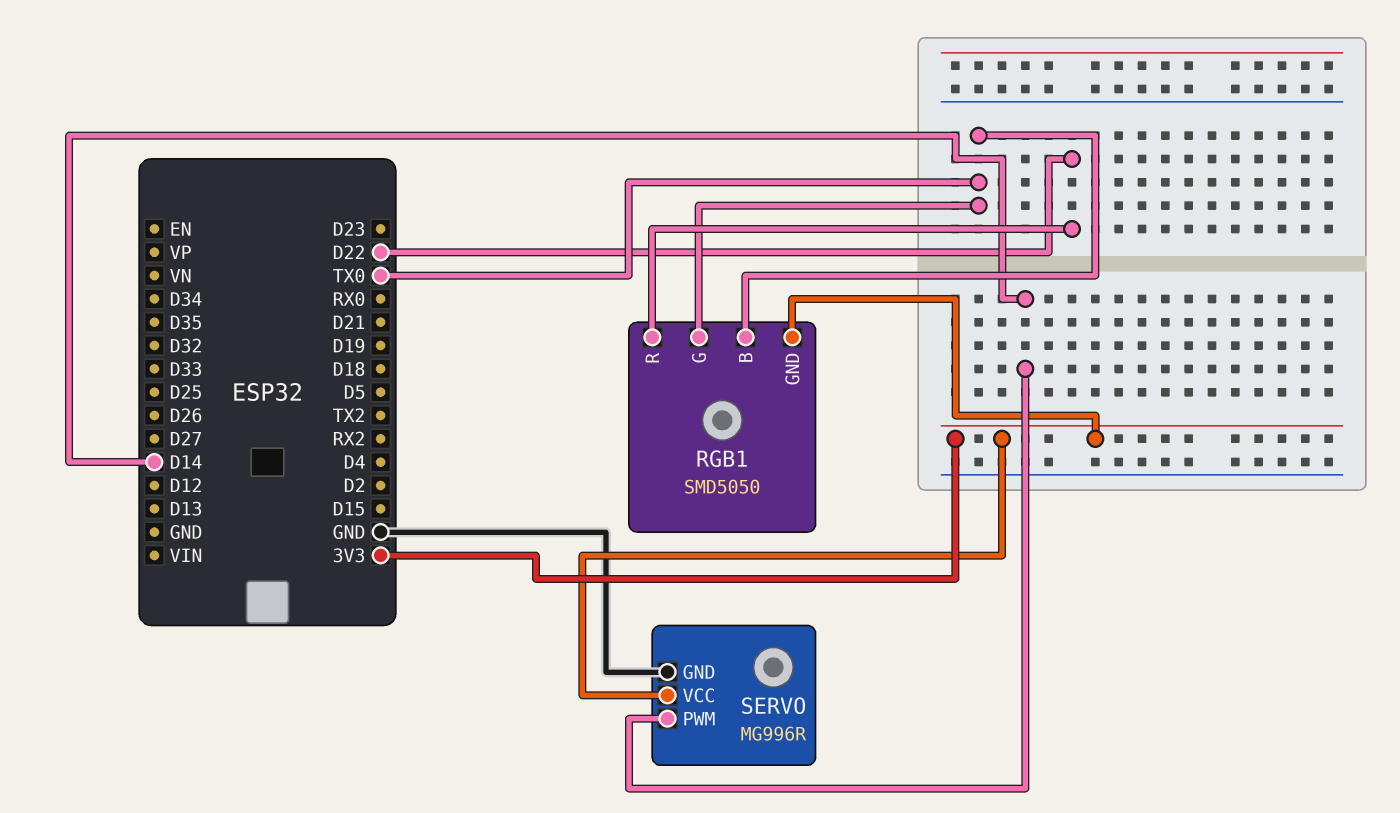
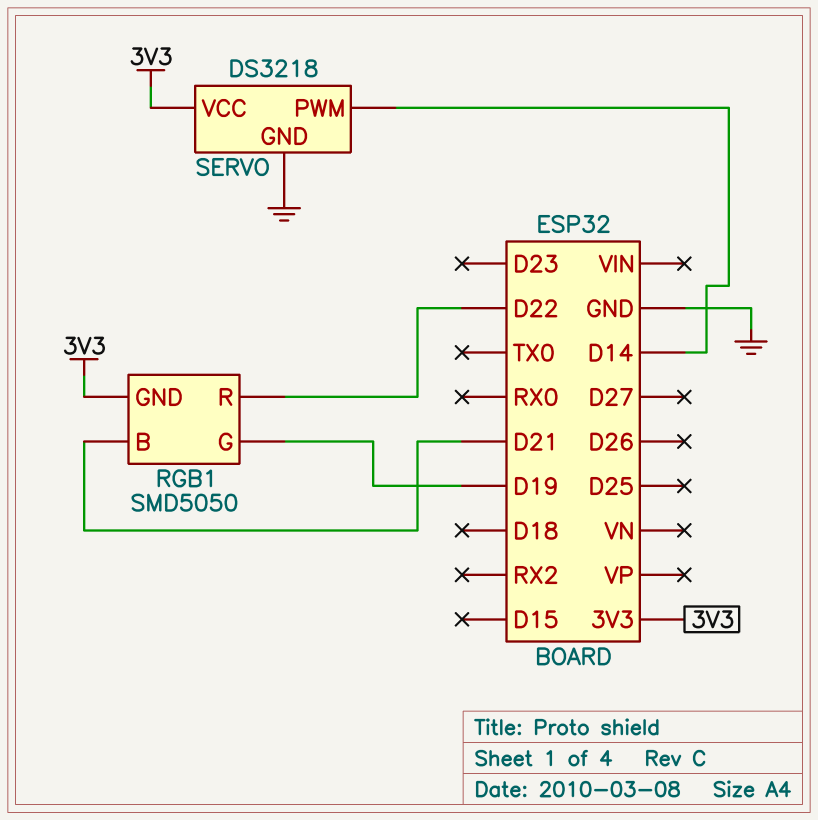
RGB1 pin B: TX0 -> D21
RGB1 pin G: TX0 -> D19
SERVO: MG996R -> DS3218

